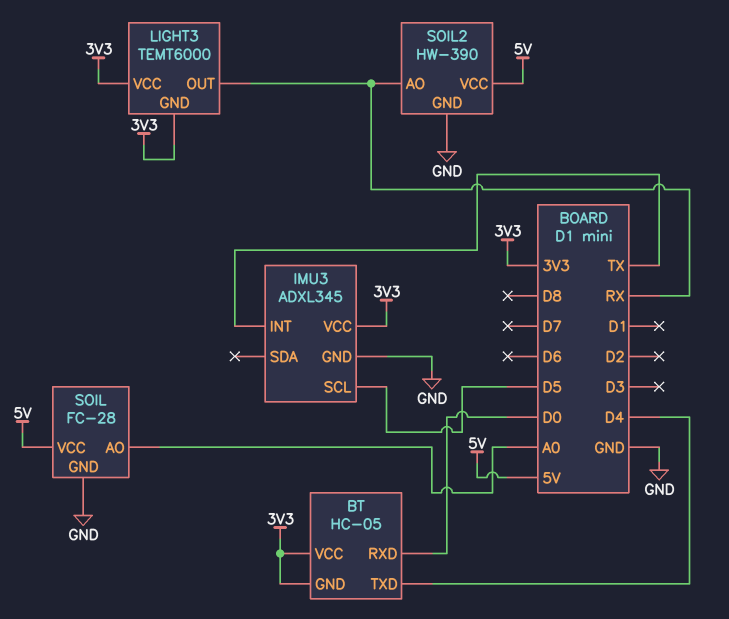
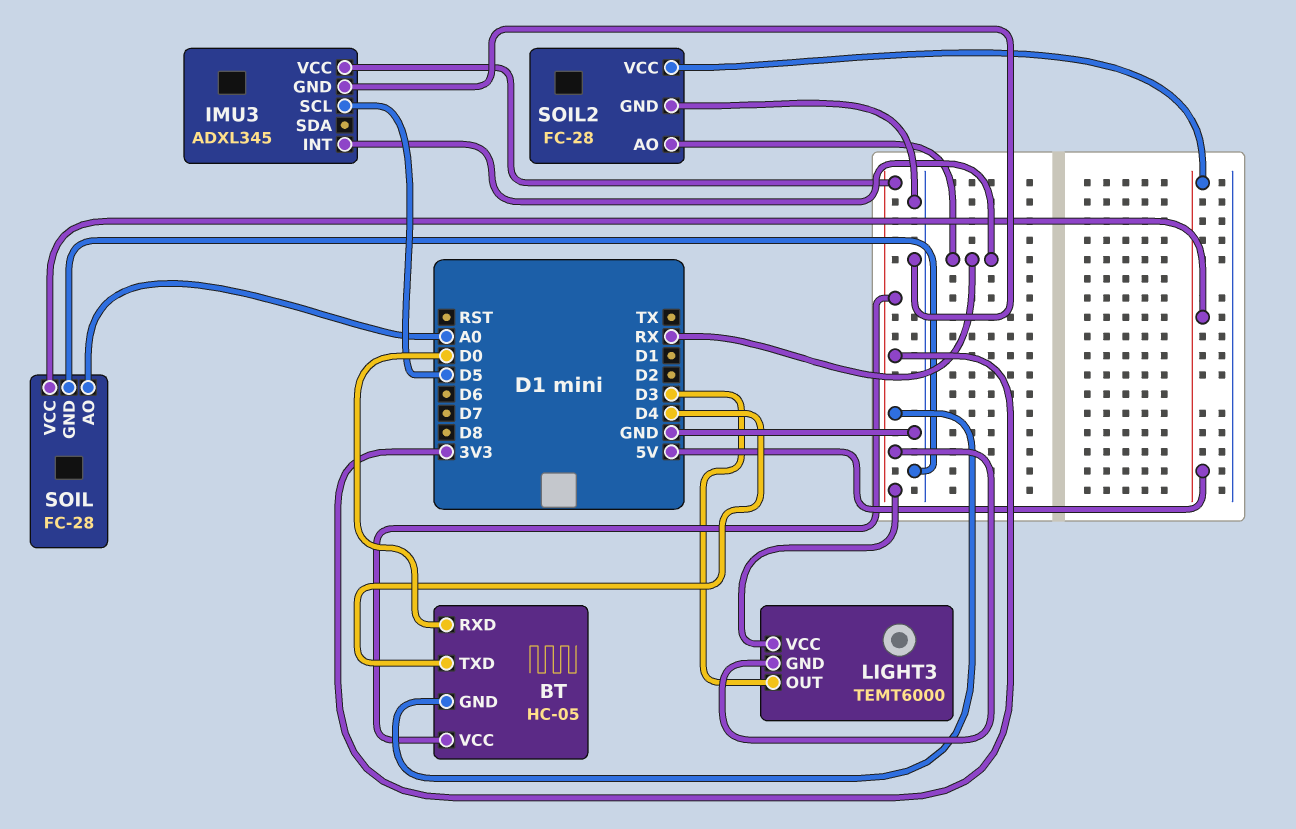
IMU3 pin INT: TX -> RX
LIGHT3 pin OUT: RX -> D3
SOIL2: HW-390 -> FC-28

